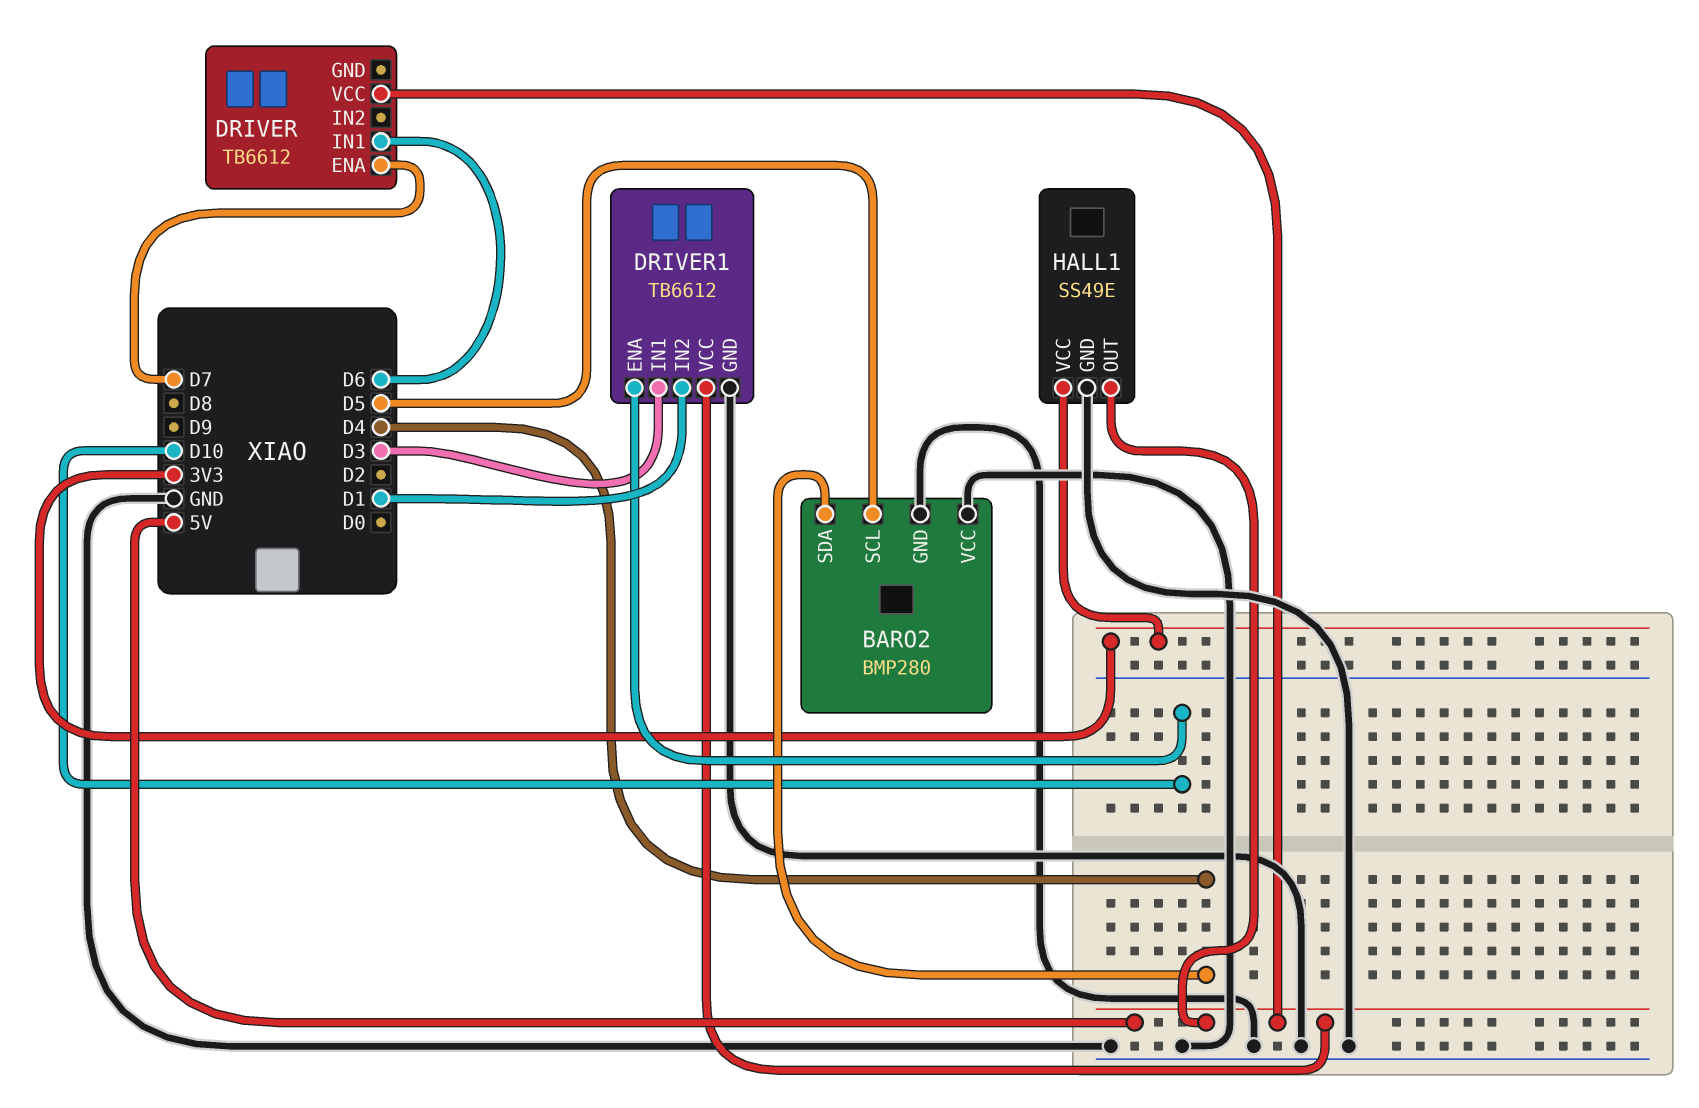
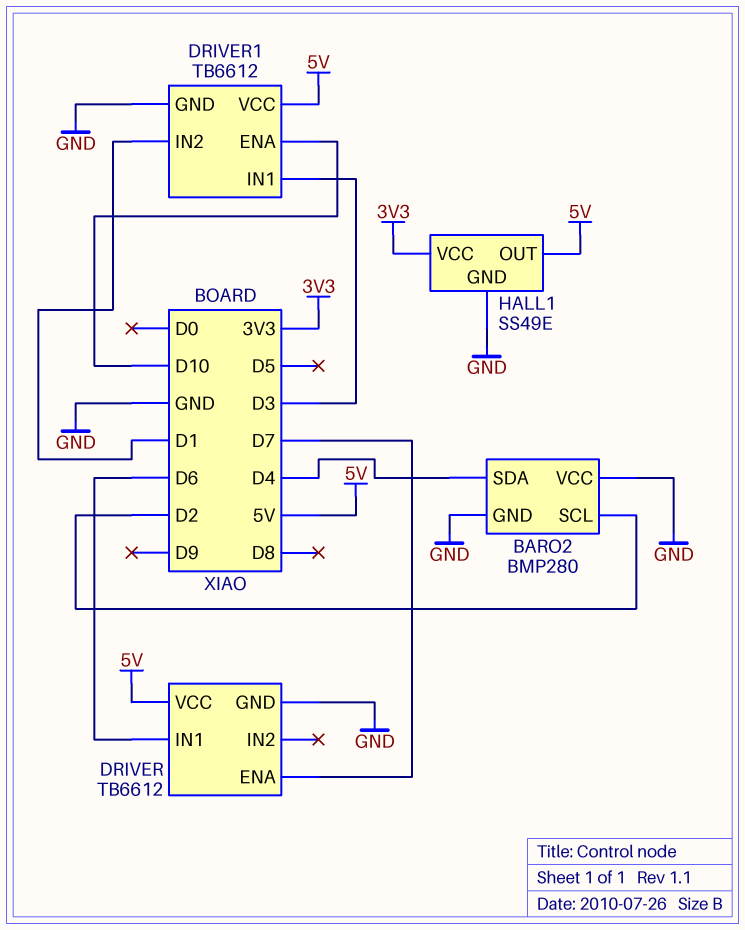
BARO2 pin SCL: D5 -> D2
DRIVER pin GND: none -> GND

